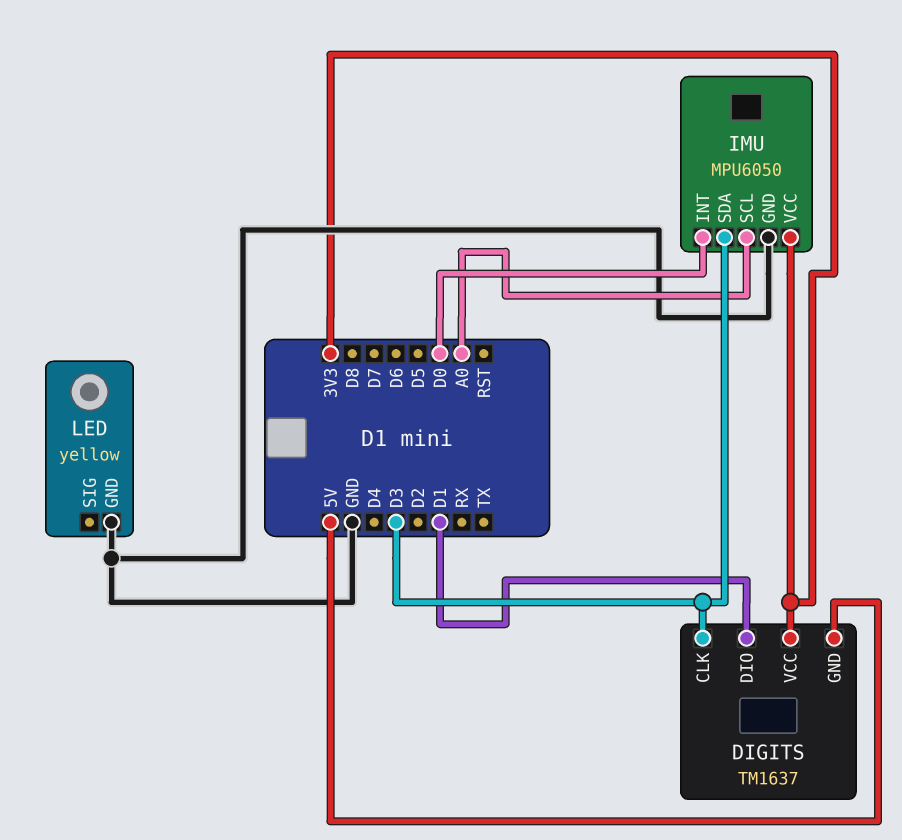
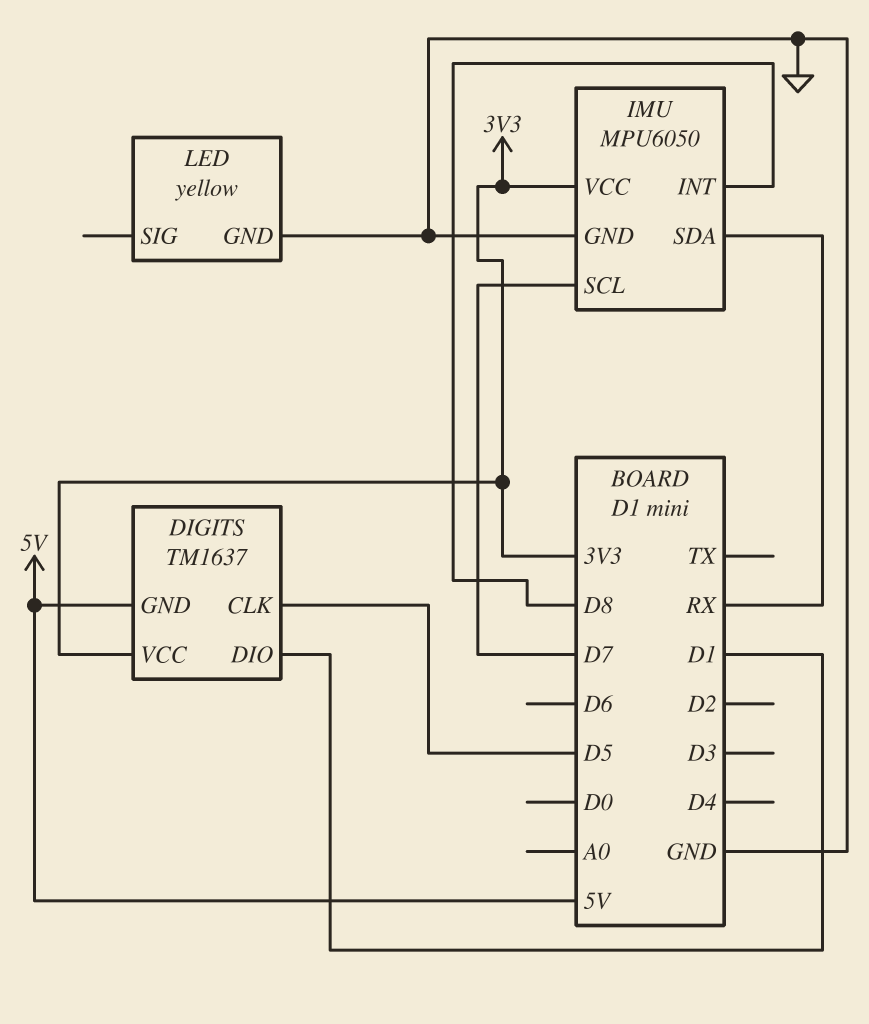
DIGITS pin CLK: D3 -> D5
IMU pin INT: D0 -> D8
IMU pin SCL: A0 -> D7
IMU pin SDA: D3 -> RX

